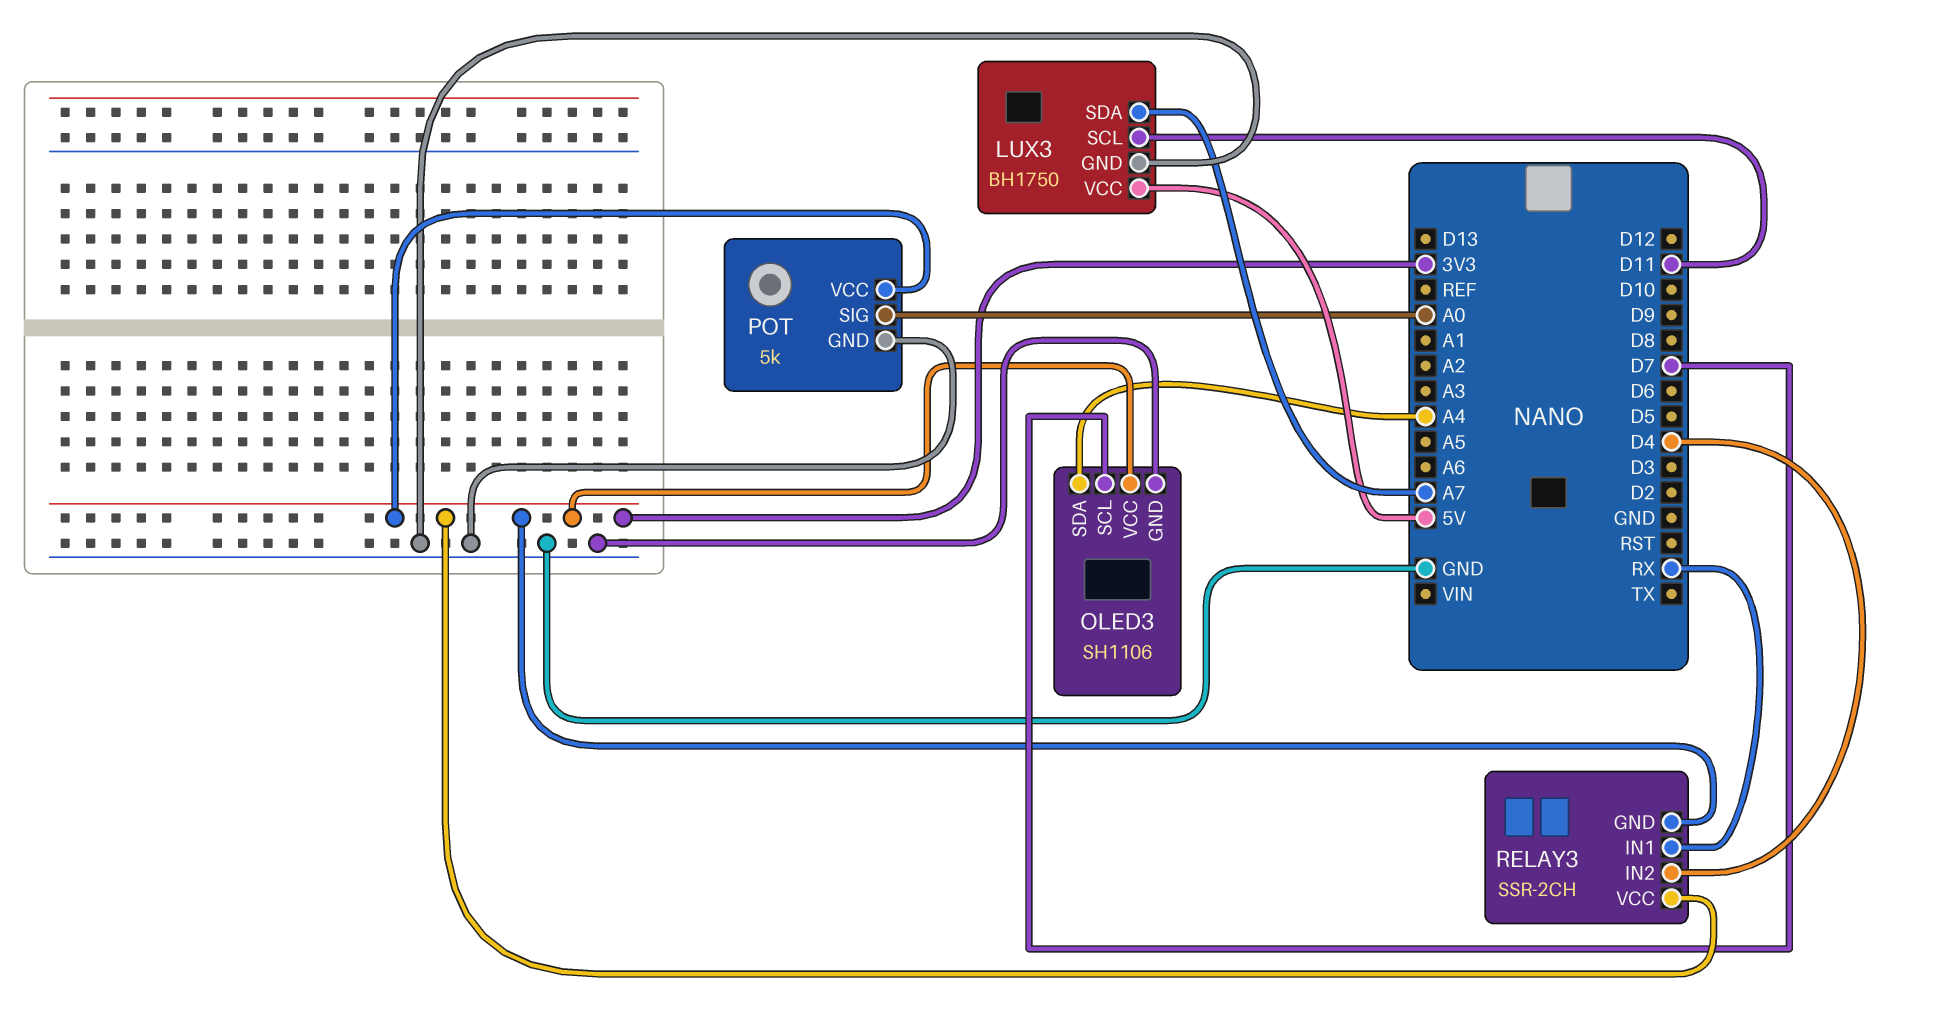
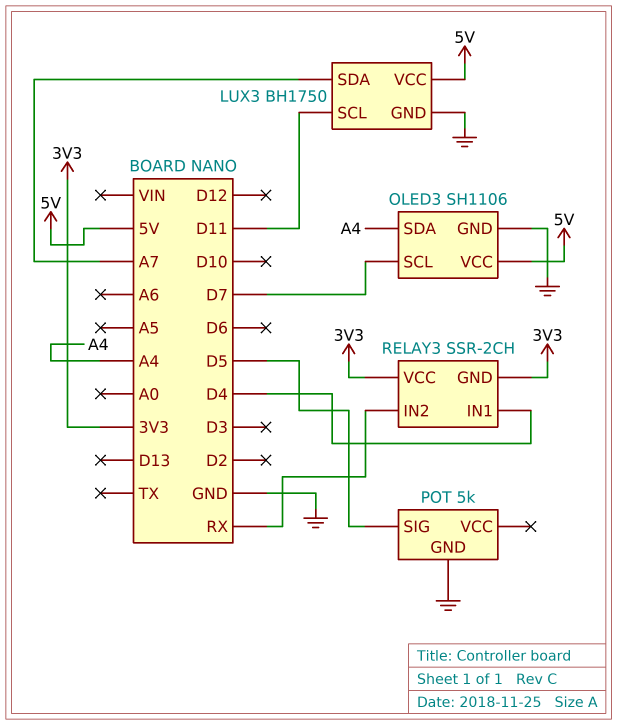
OLED3 pin VCC: 3V3 -> 5V
POT pin SIG: A0 -> D5
POT pin VCC: 3V3 -> none
RELAY3 pin IN1: RX -> D4
RELAY3 pin IN2: D4 -> RX

